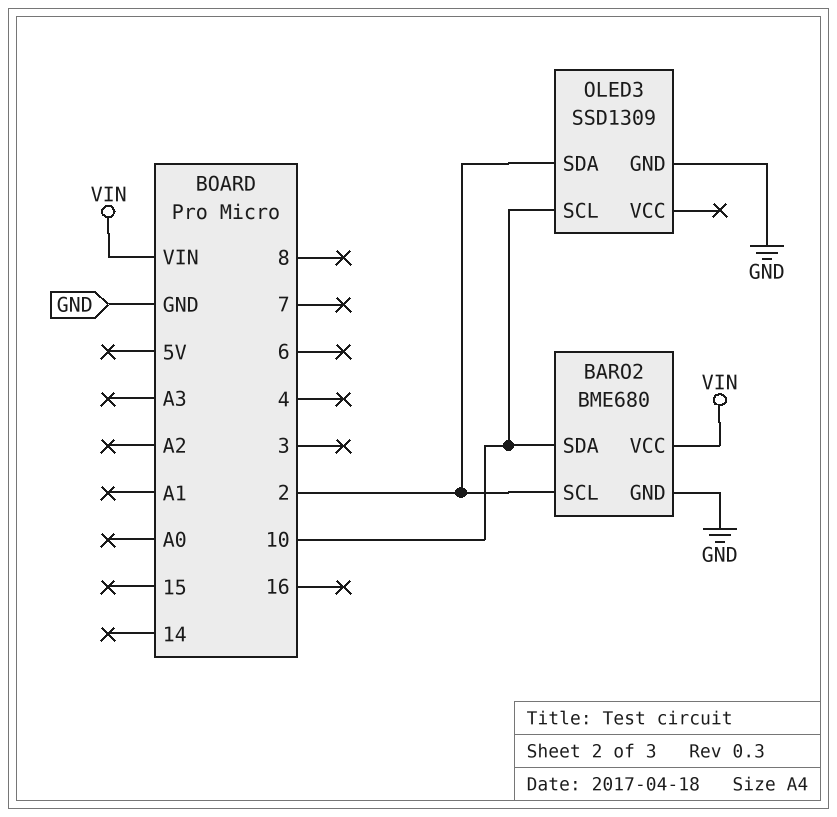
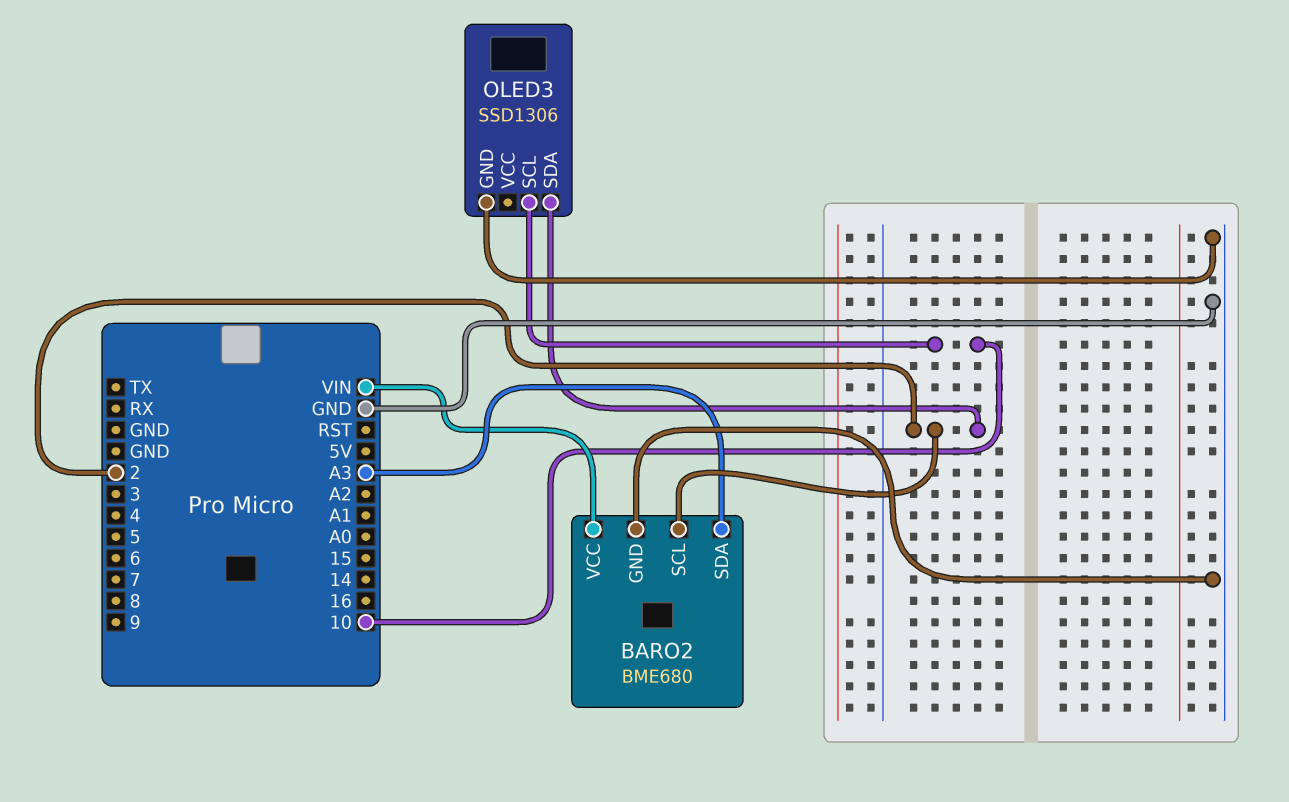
BARO2 pin SDA: 10 -> A3
OLED3: SSD1309 -> SSD1306

